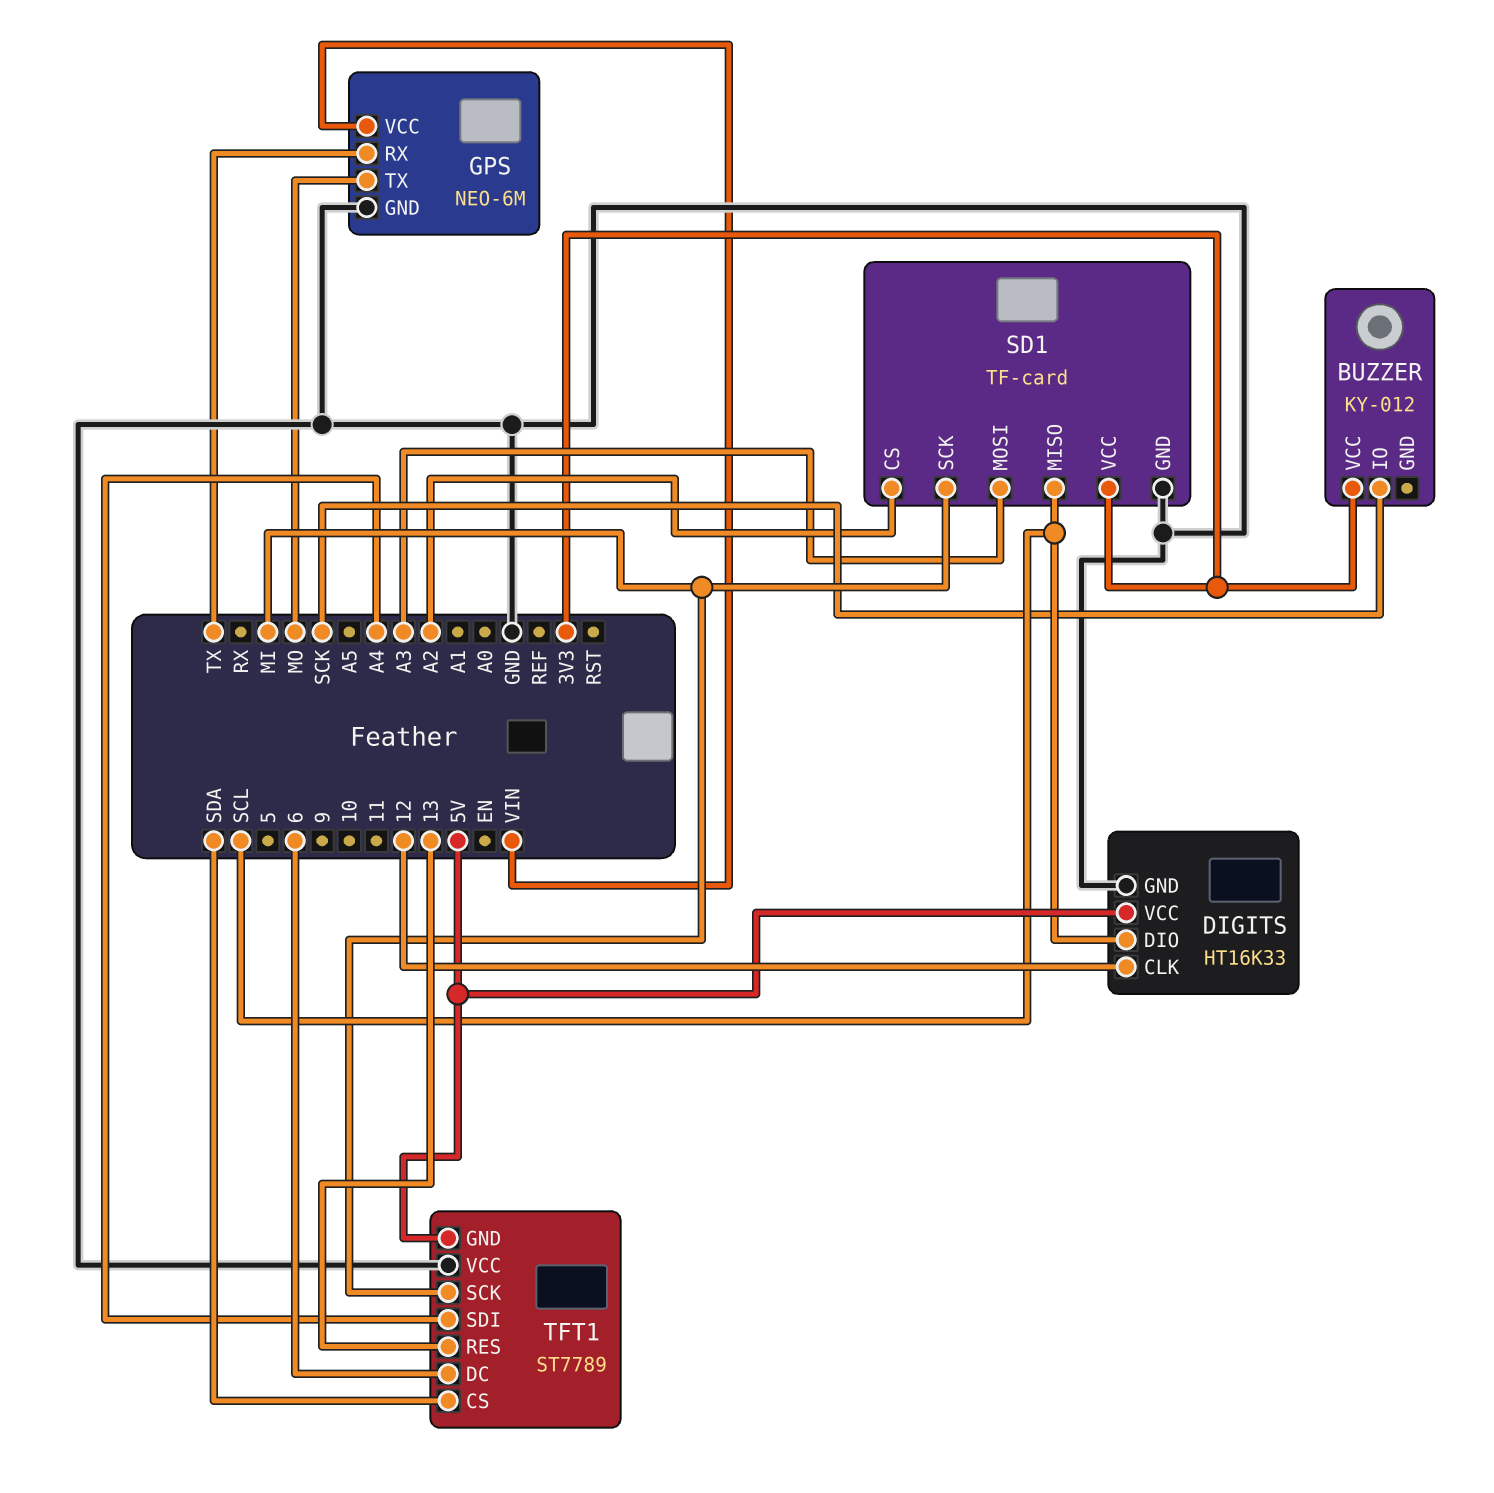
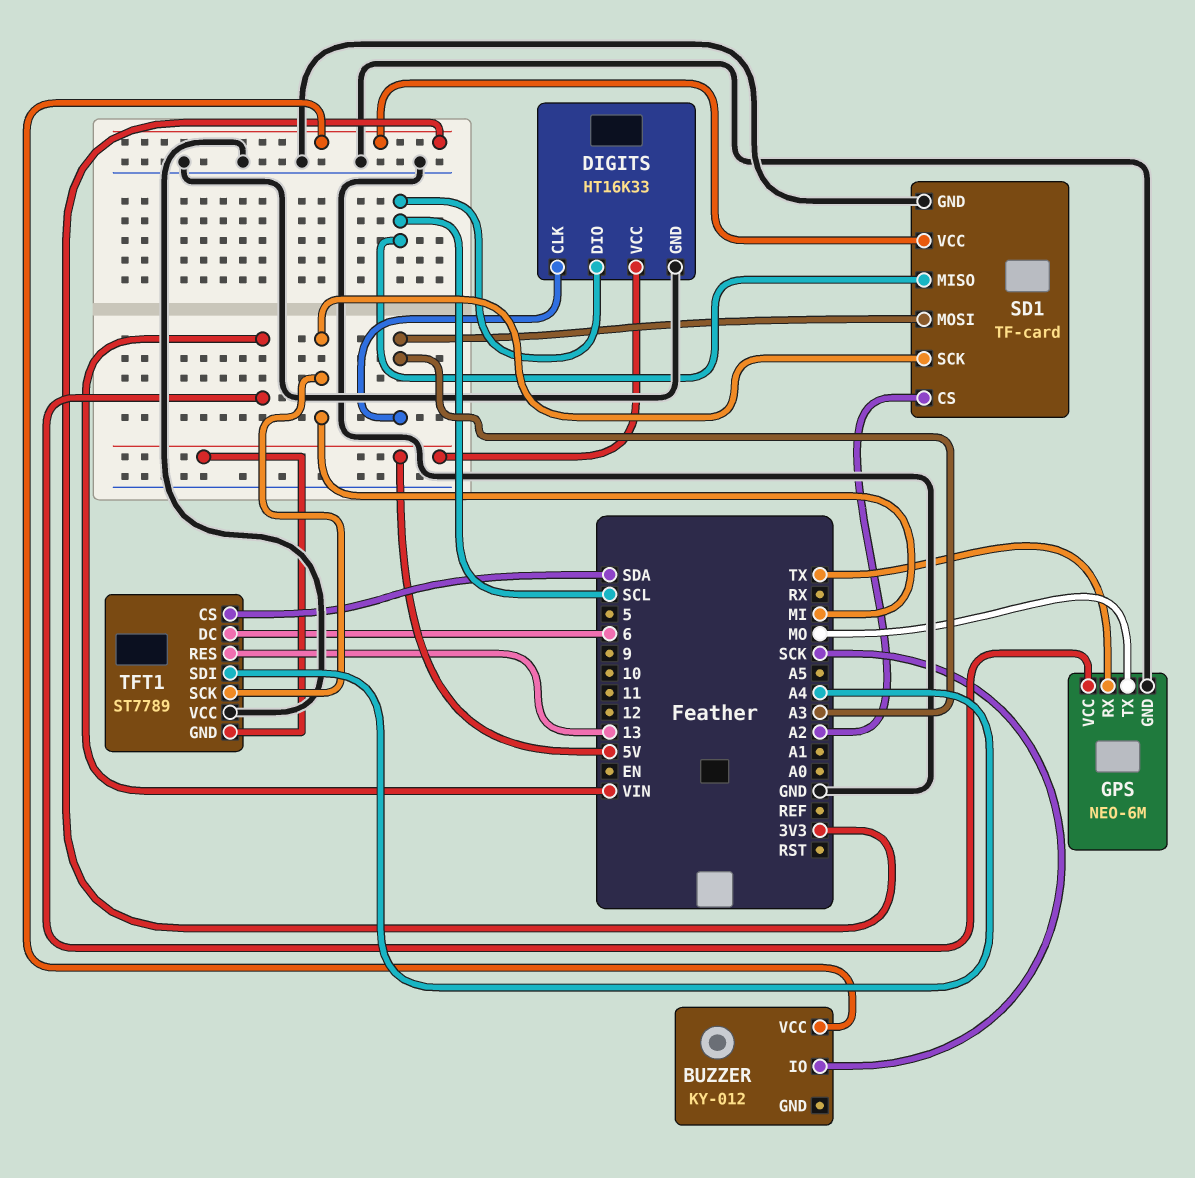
DIGITS pin CLK: 12 -> A3

